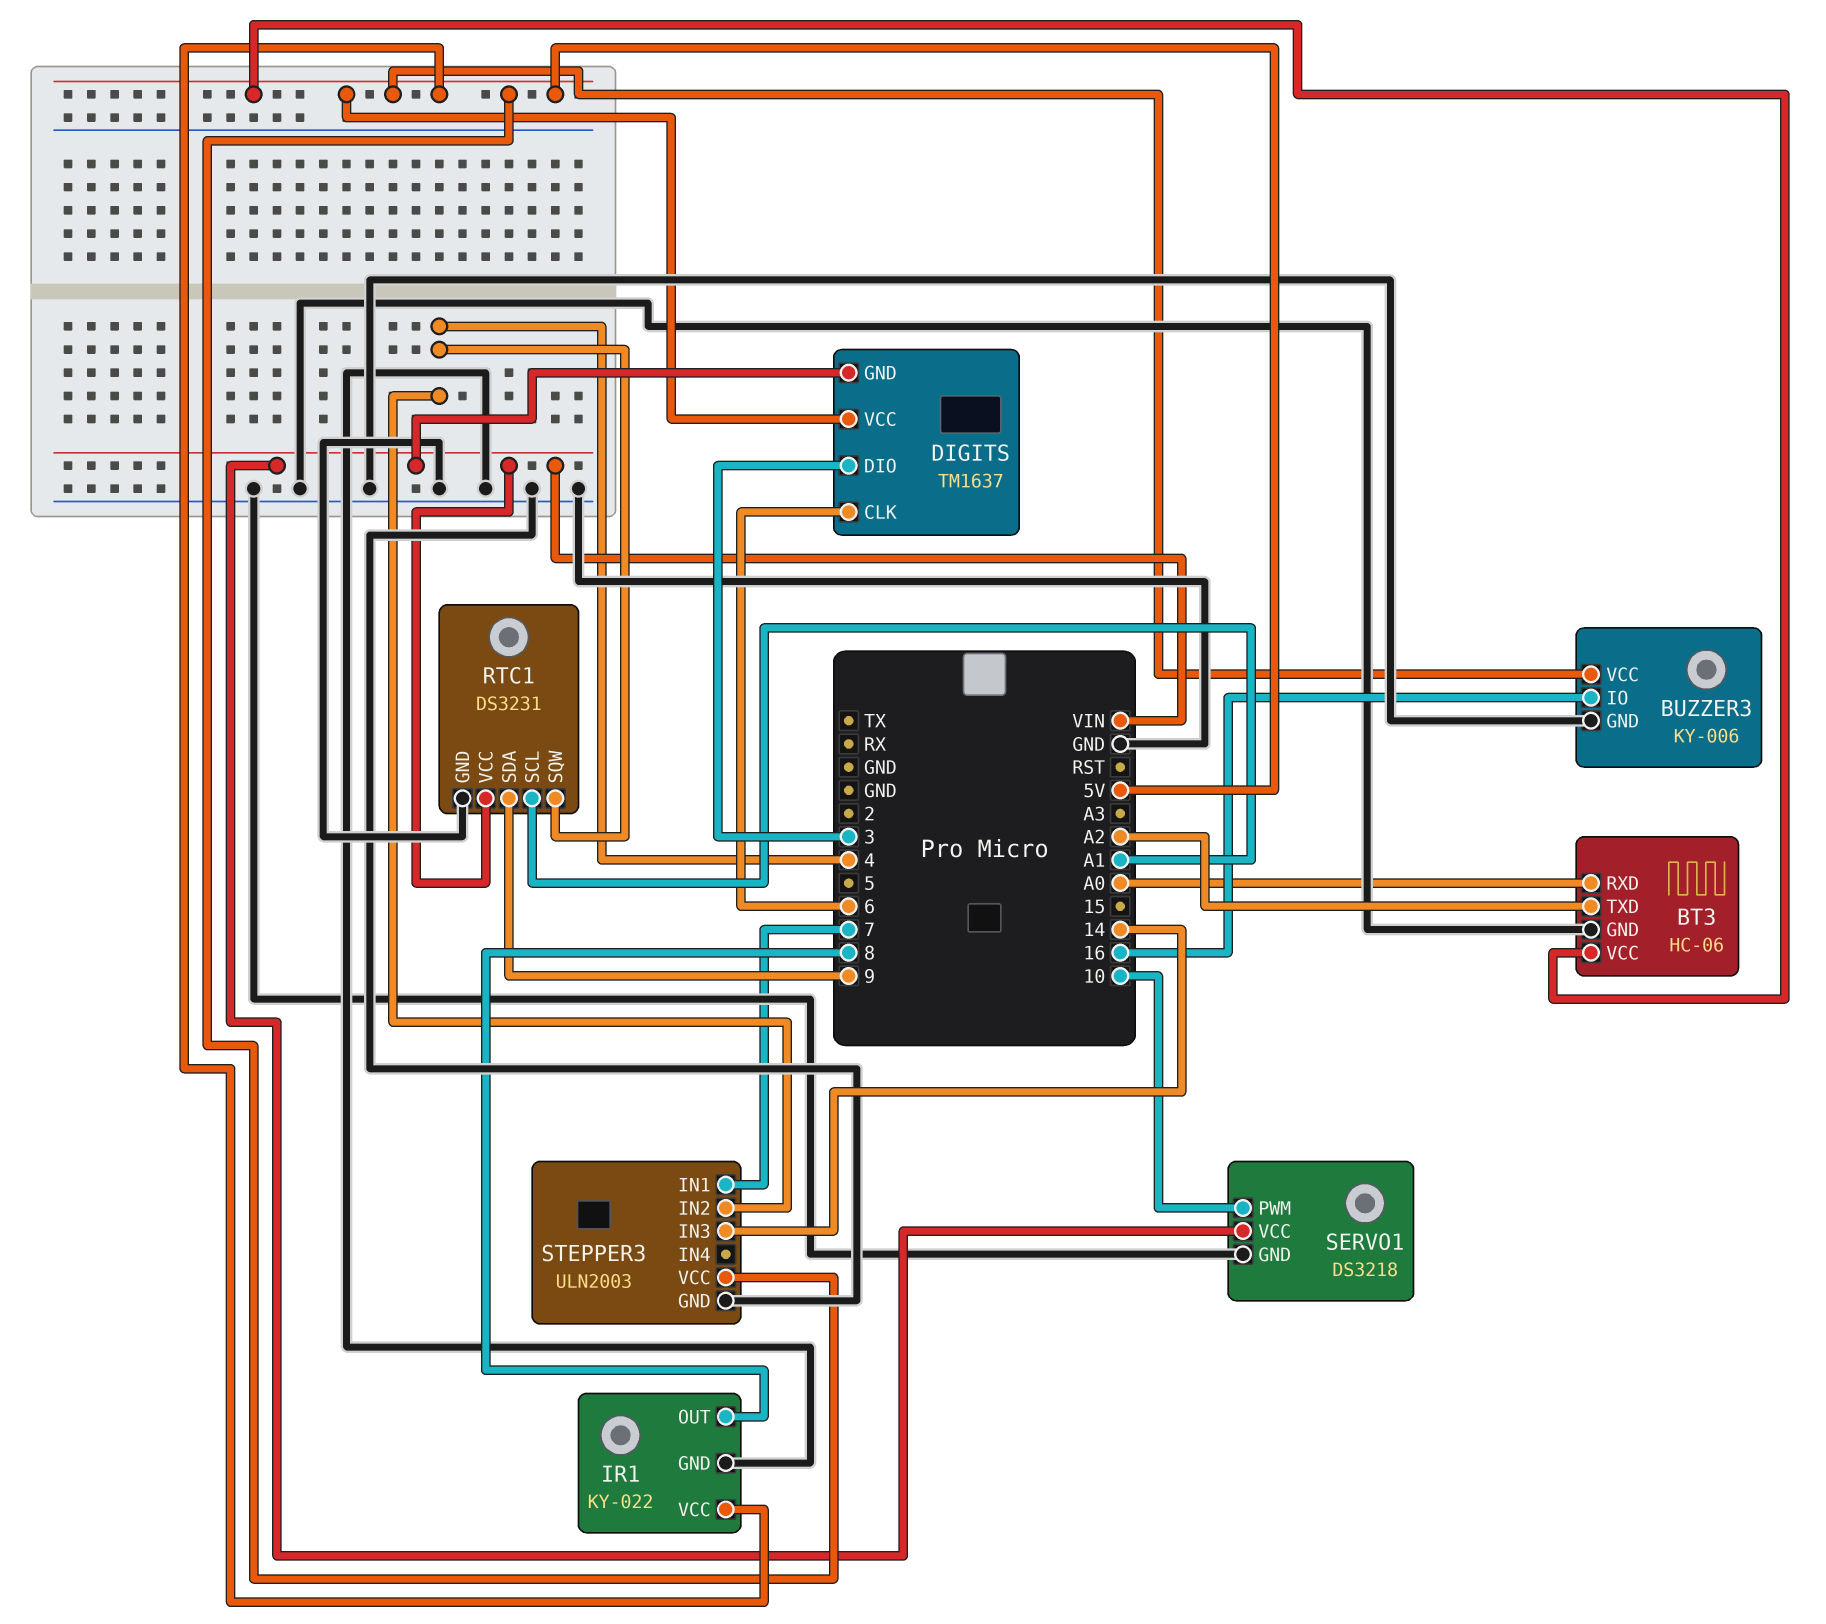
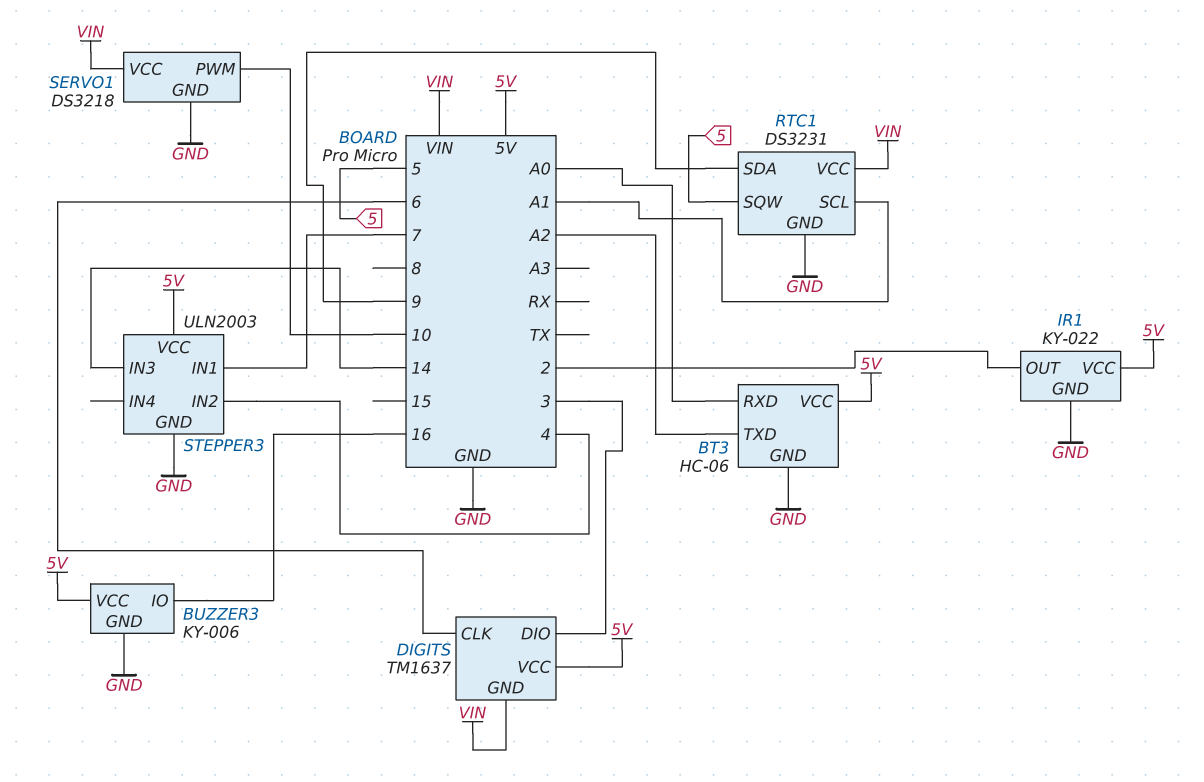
IR1 pin OUT: 8 -> 2
RTC1 pin SQW: 4 -> 5

